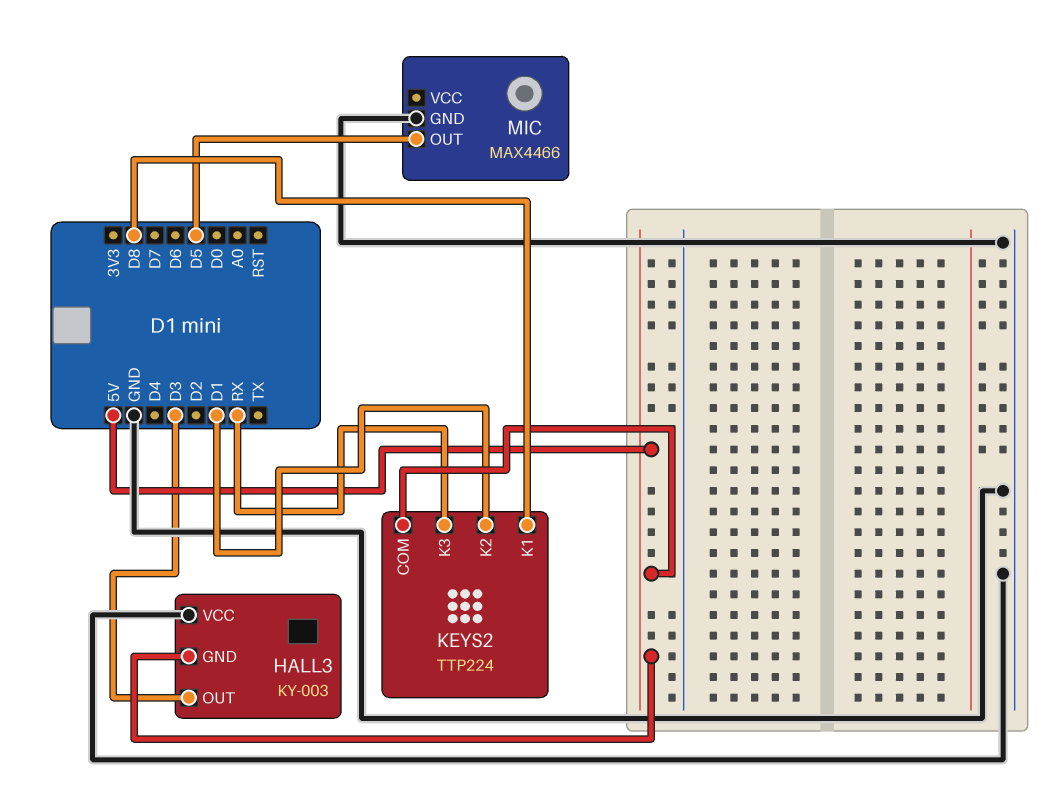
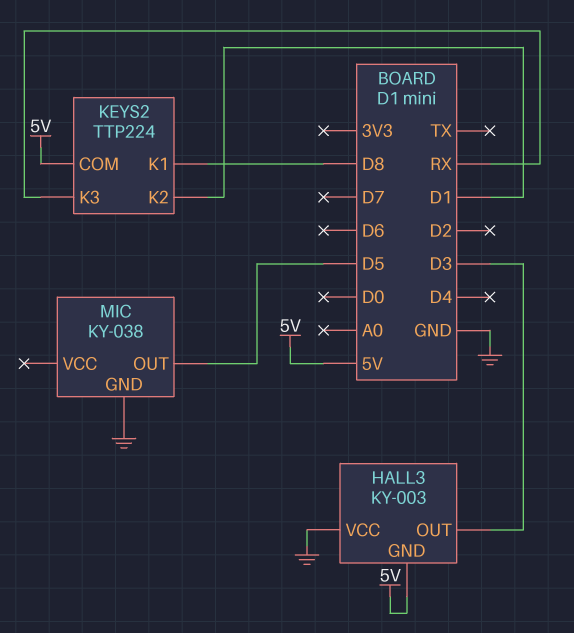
MIC: MAX4466 -> KY-038

